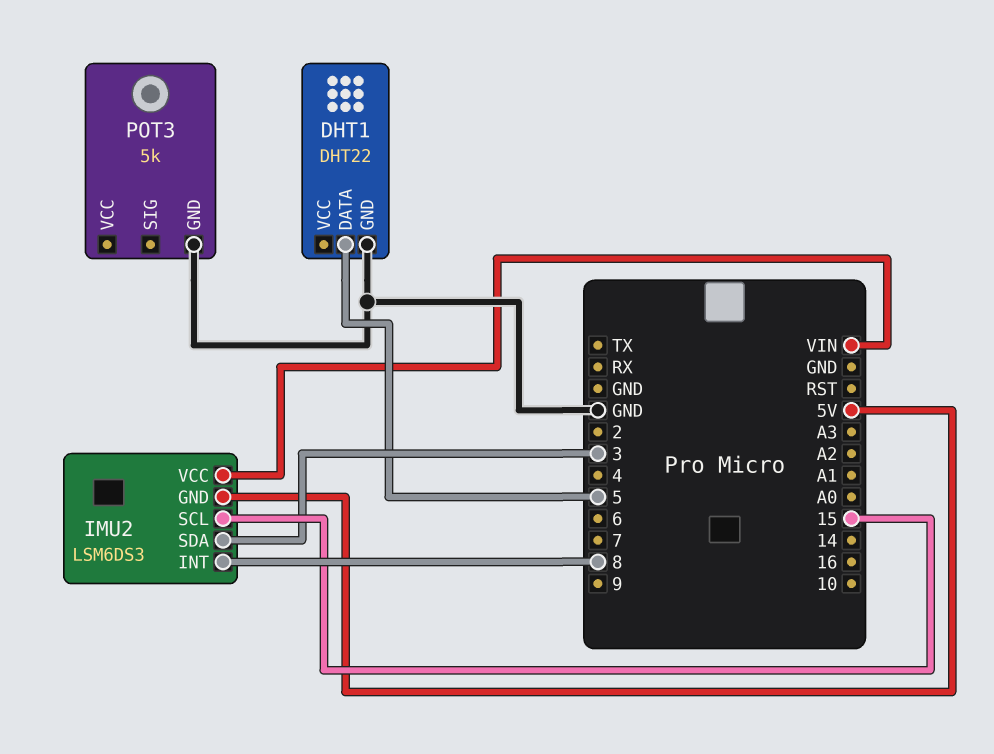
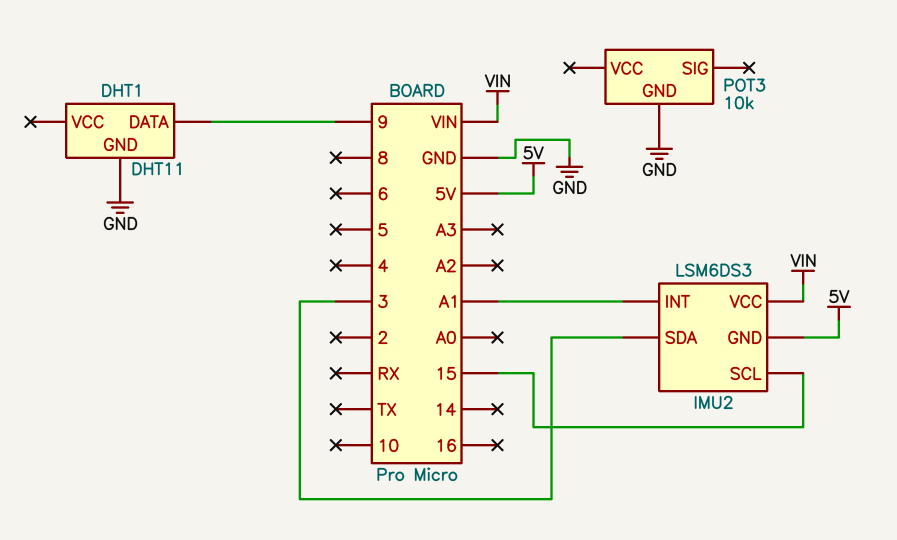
DHT1: DHT22 -> DHT11
DHT1 pin DATA: 5 -> 9
IMU2 pin INT: 8 -> A1
POT3: 5k -> 10k

